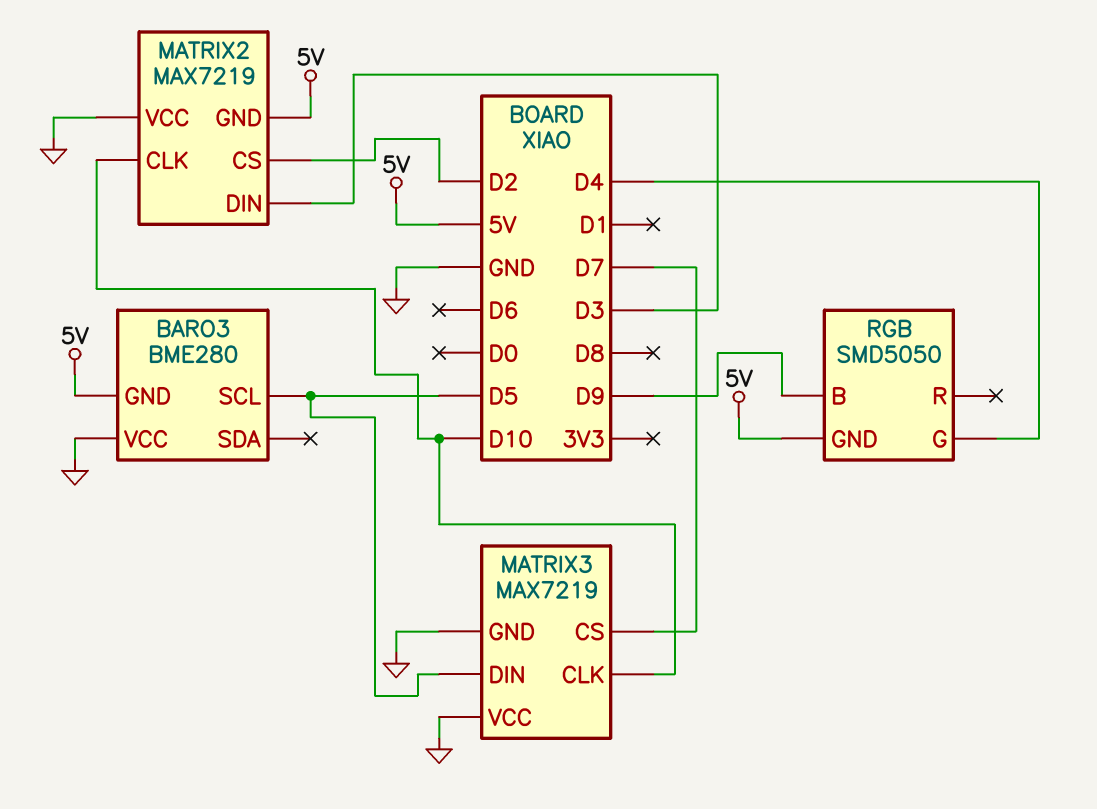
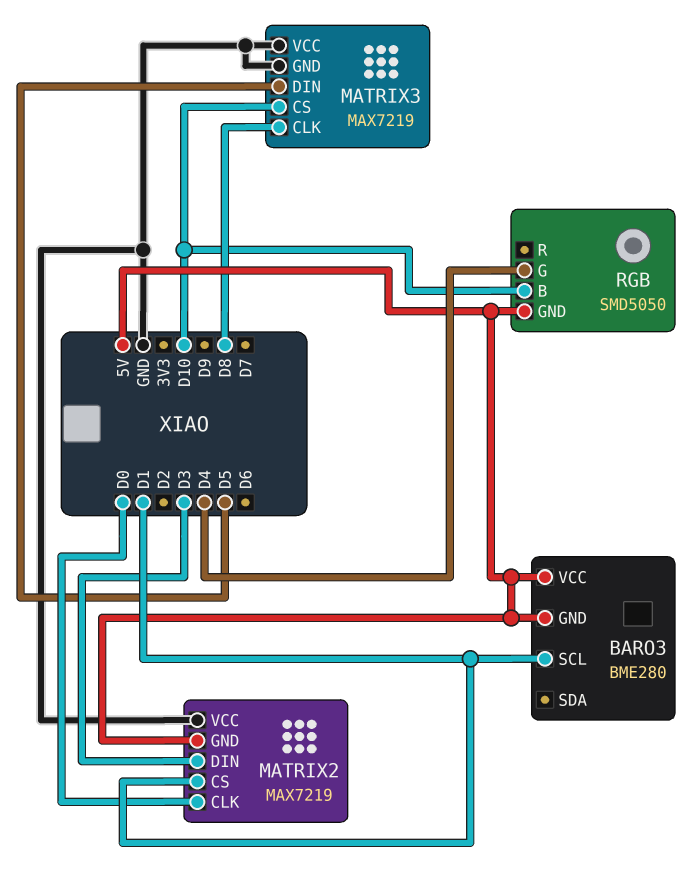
BARO3 pin SCL: D5 -> D1
BARO3 pin VCC: GND -> 5V
MATRIX2 pin CLK: D10 -> D0
MATRIX2 pin CS: D2 -> D1
MATRIX3 pin CLK: D10 -> D8
MATRIX3 pin CS: D7 -> D10
RGB pin B: D9 -> D10

